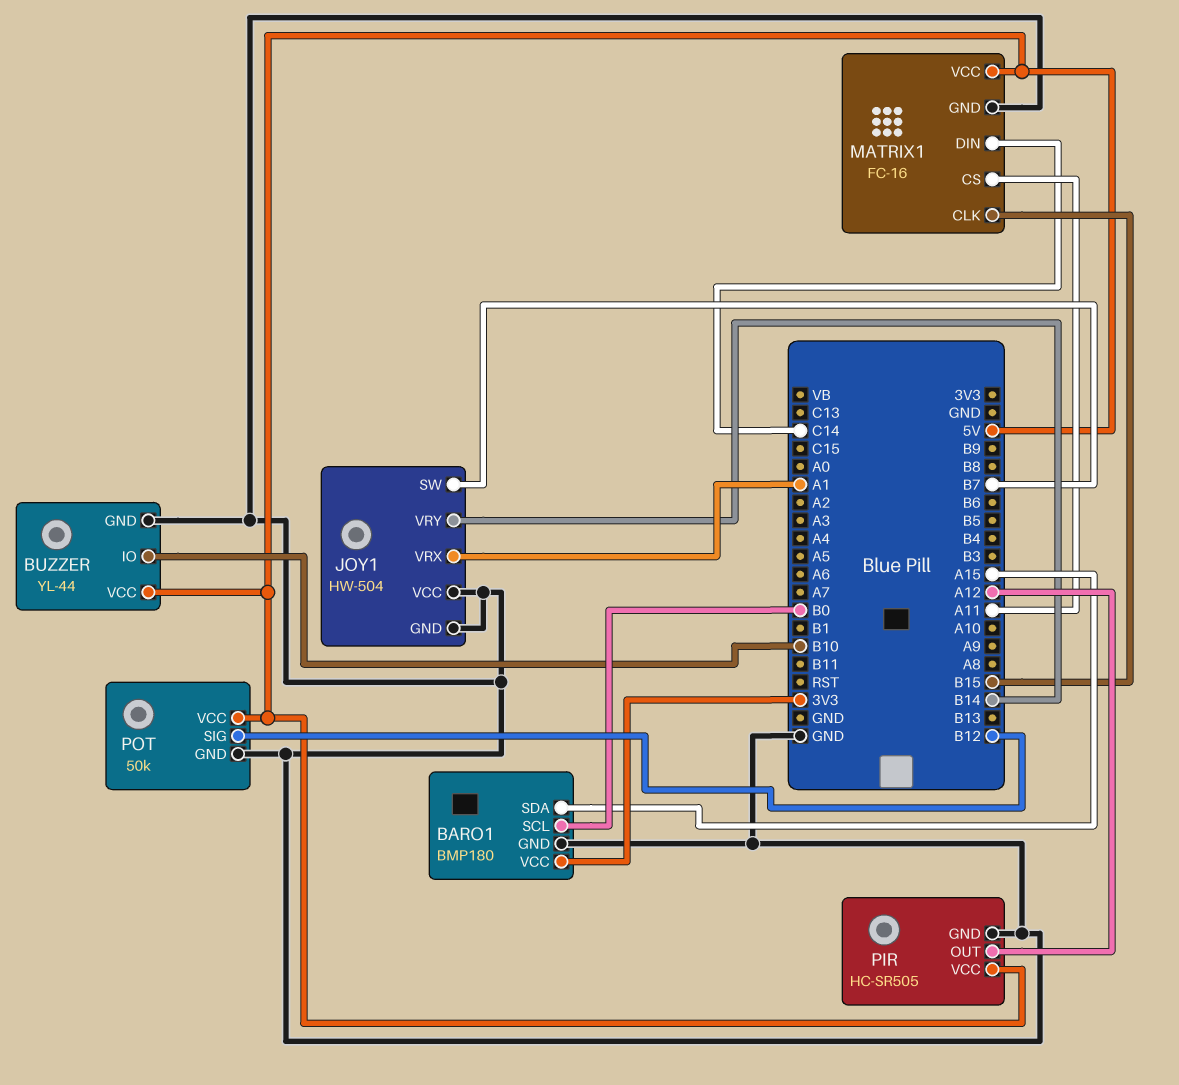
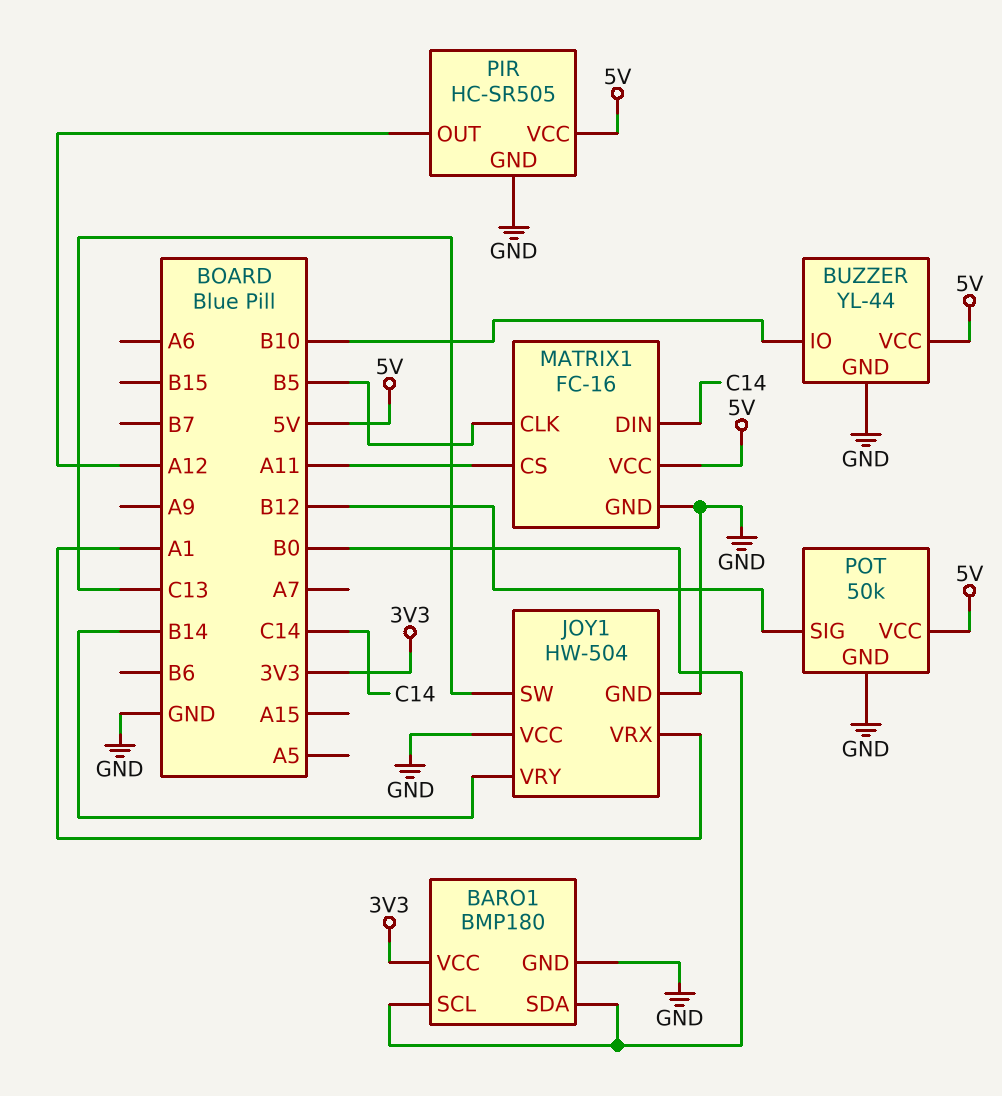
BARO1 pin SDA: A15 -> B0
JOY1 pin SW: B7 -> C13
MATRIX1 pin CLK: B15 -> B5

